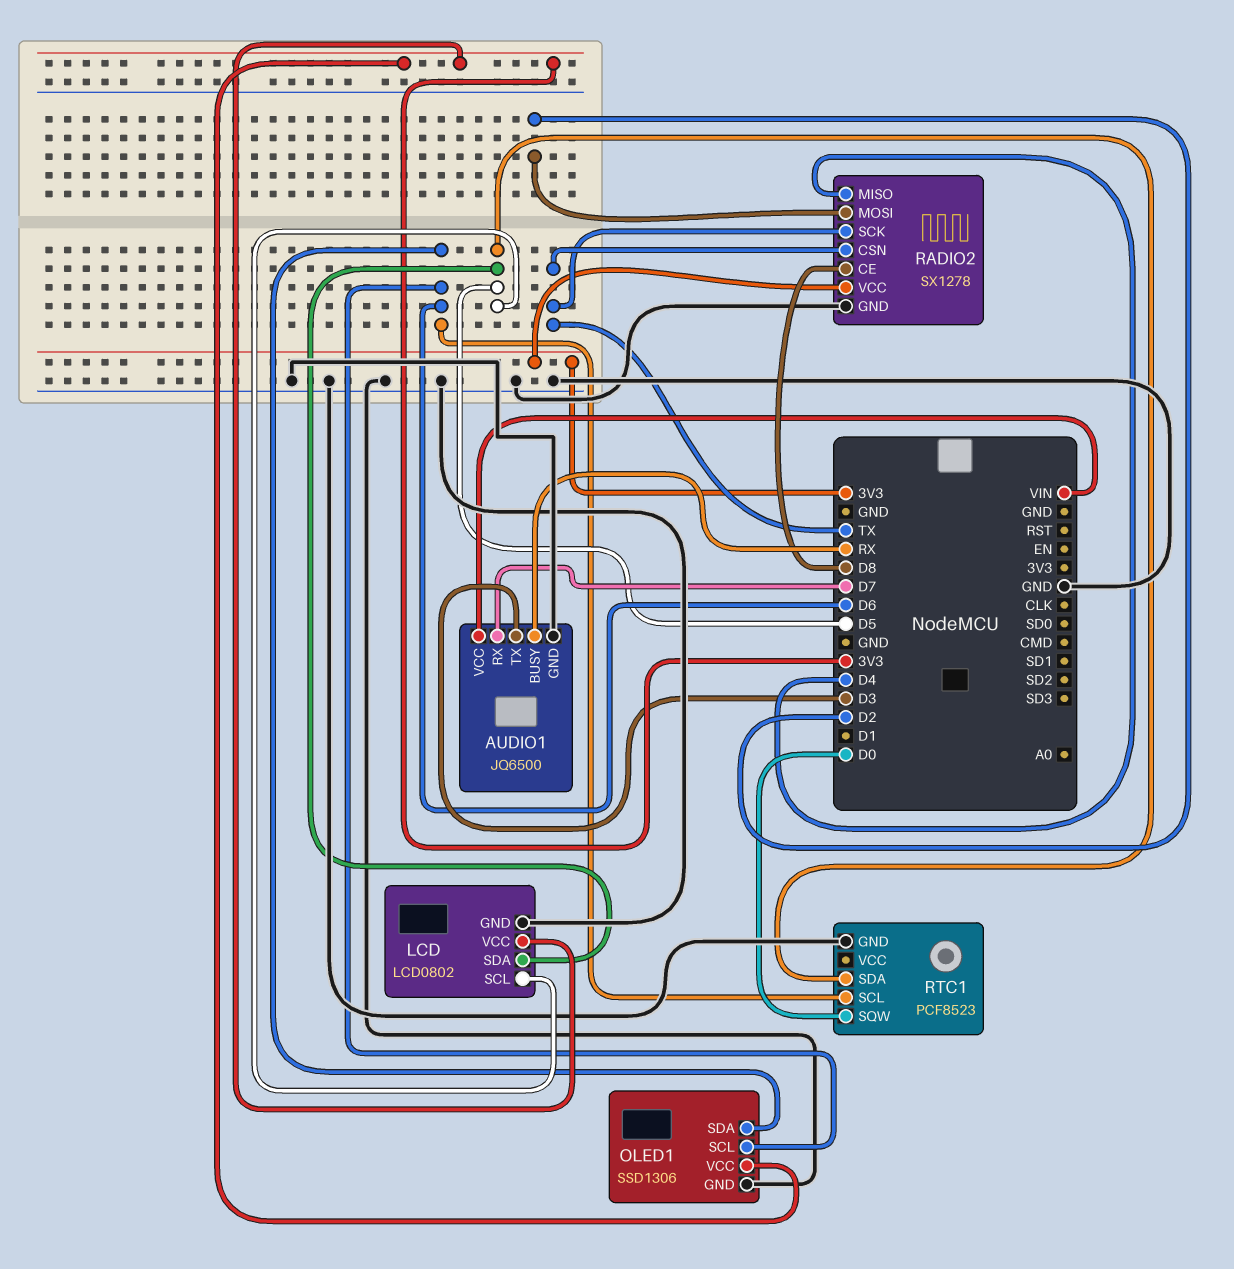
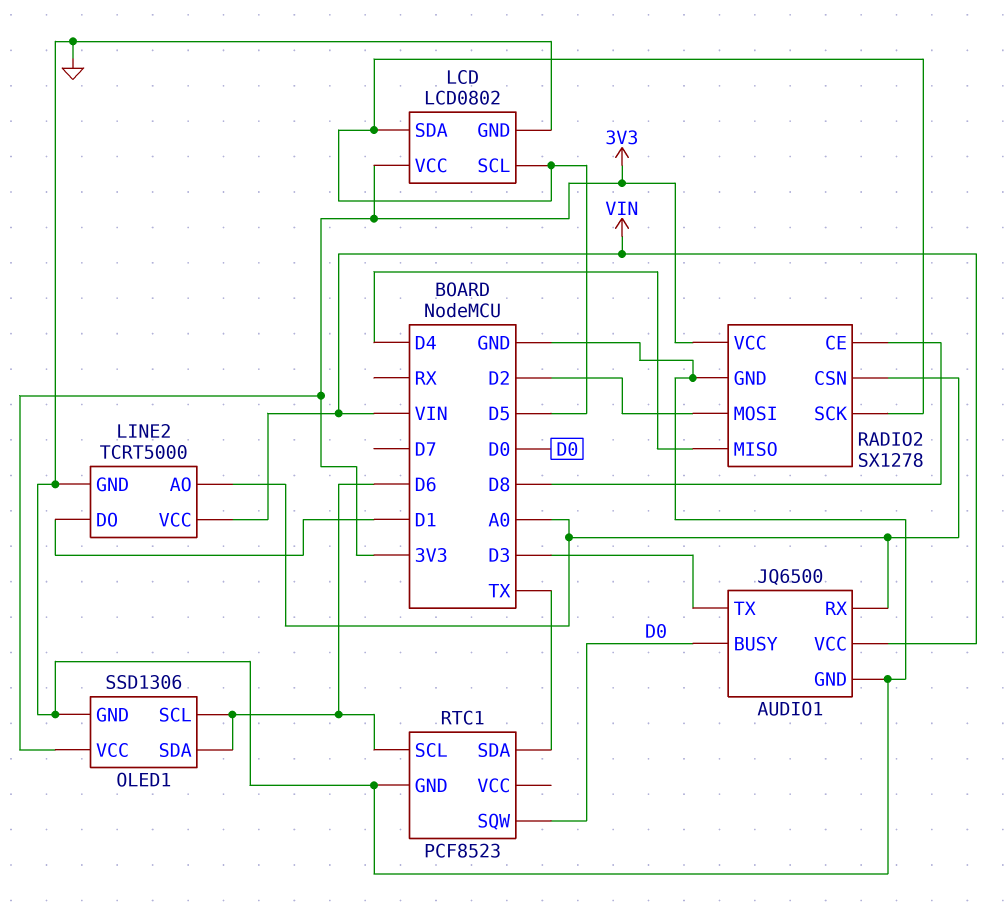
AUDIO1 pin BUSY: RX -> D0
AUDIO1 pin RX: D7 -> A0
LINE2: none -> TCRT5000
LINE2 pin AO: none -> A0
LINE2 pin DO: none -> D1
LINE2 pin GND: none -> GND
LINE2 pin VCC: none -> VIN
RADIO2 pin CSN: TX -> A0
RADIO2 pin SCK: TX -> D5
RTC1 pin SDA: D5 -> TX

